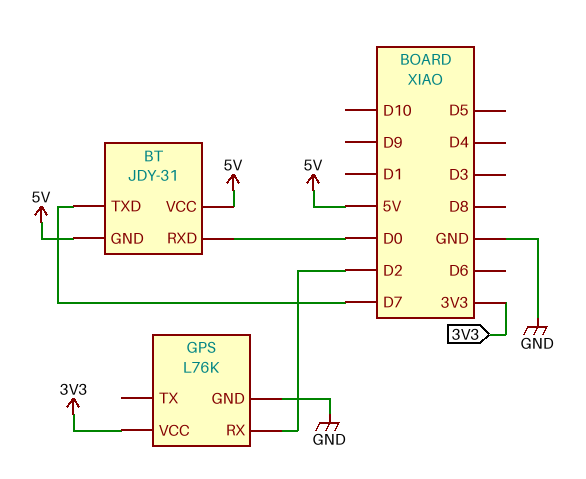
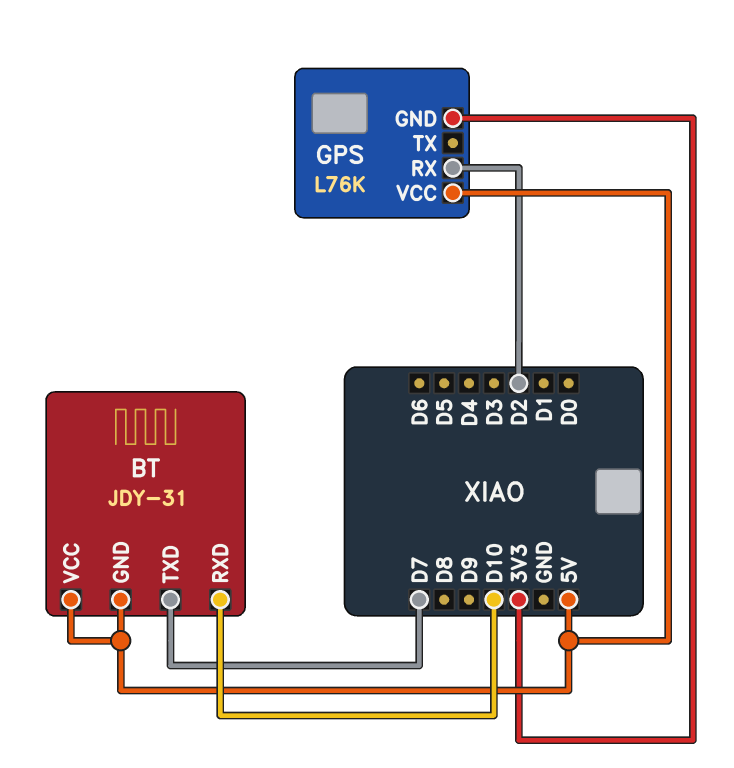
BT pin RXD: D0 -> D10
GPS pin GND: GND -> 3V3
GPS pin VCC: 3V3 -> 5V

